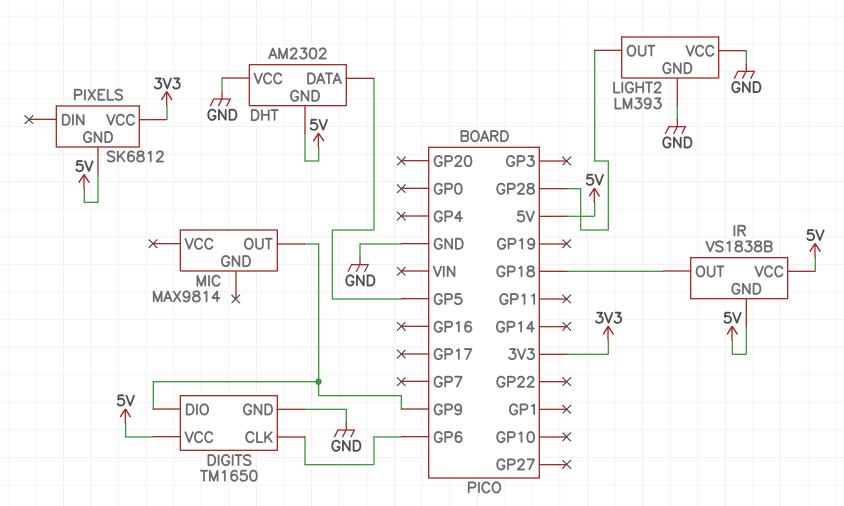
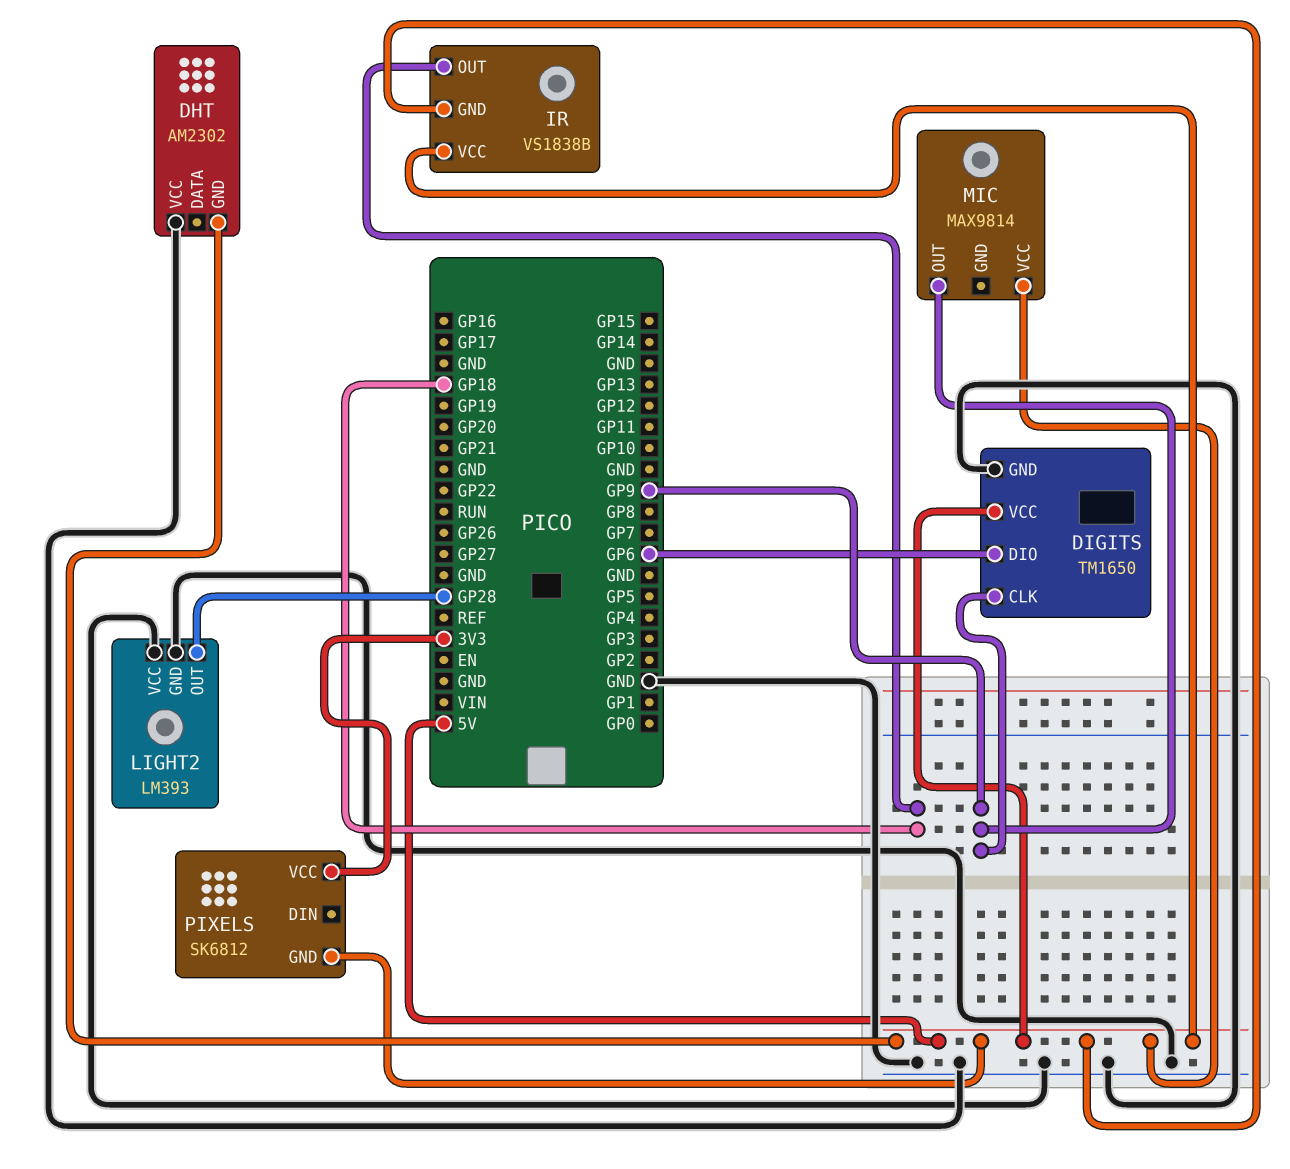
DHT pin DATA: GP5 -> none
DIGITS pin CLK: GP6 -> GP9
DIGITS pin DIO: GP9 -> GP6
MIC pin VCC: none -> 5V

